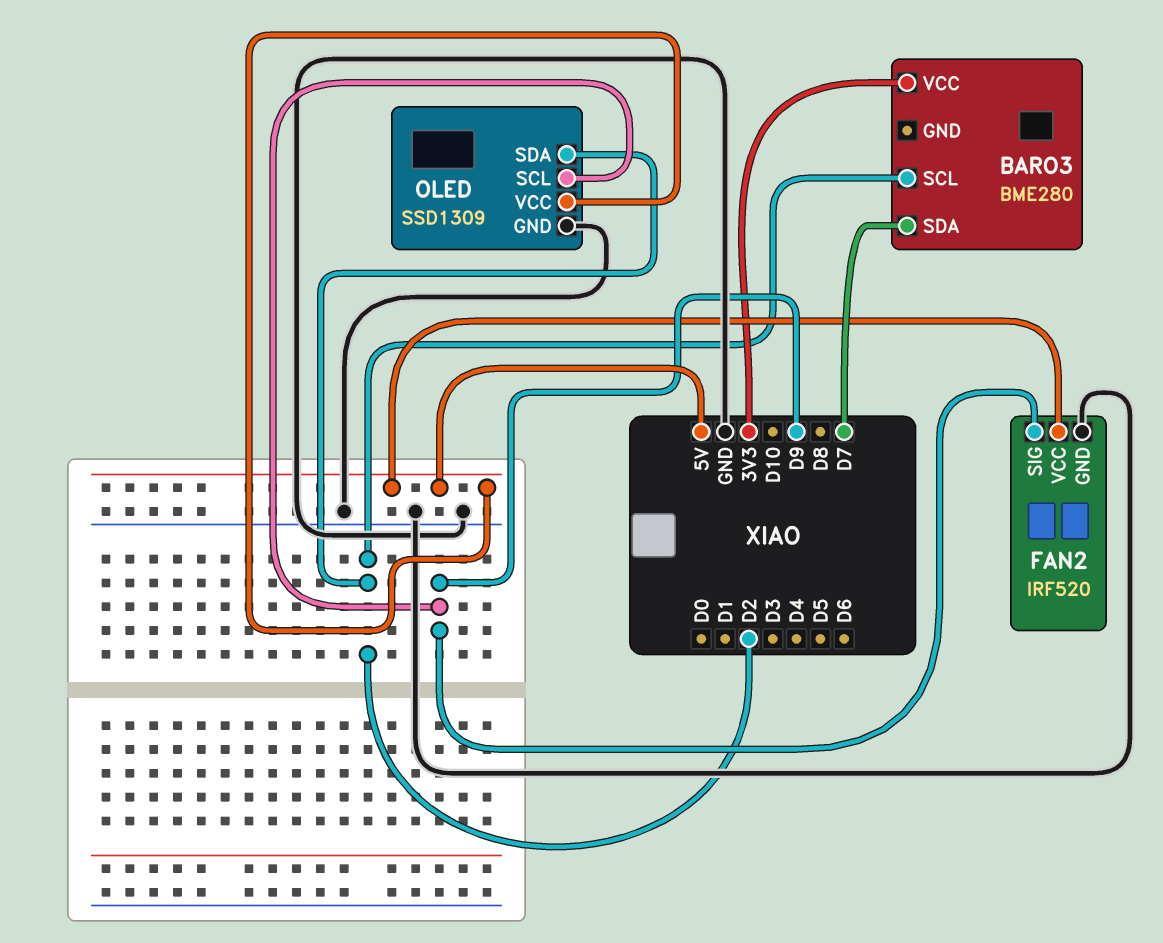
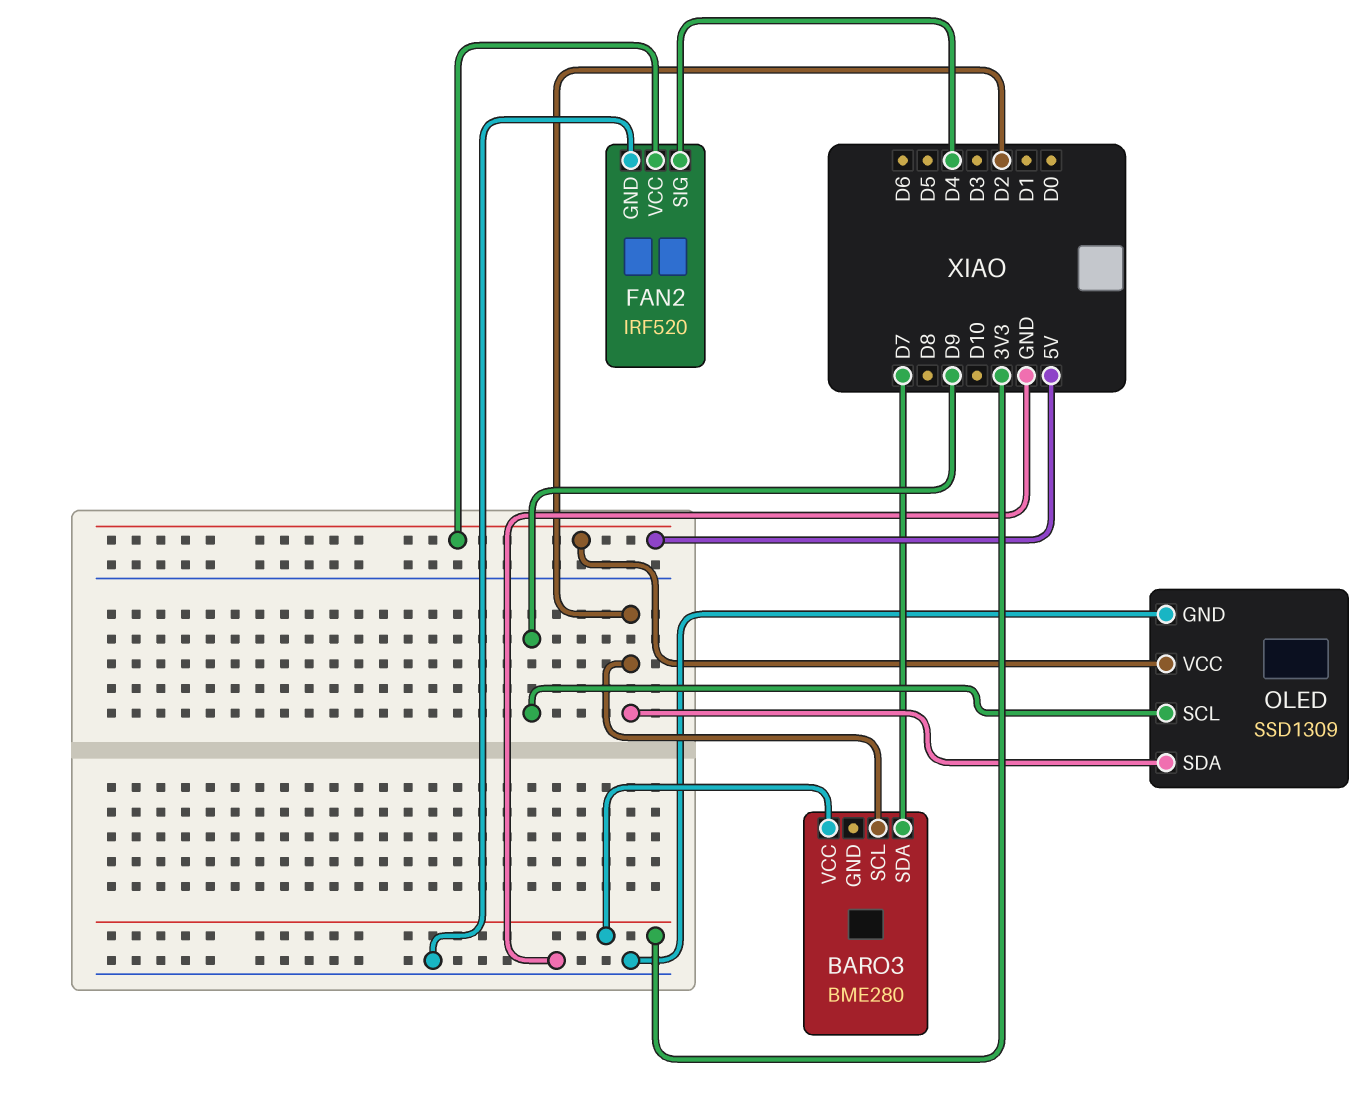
FAN2 pin SIG: D9 -> D4

